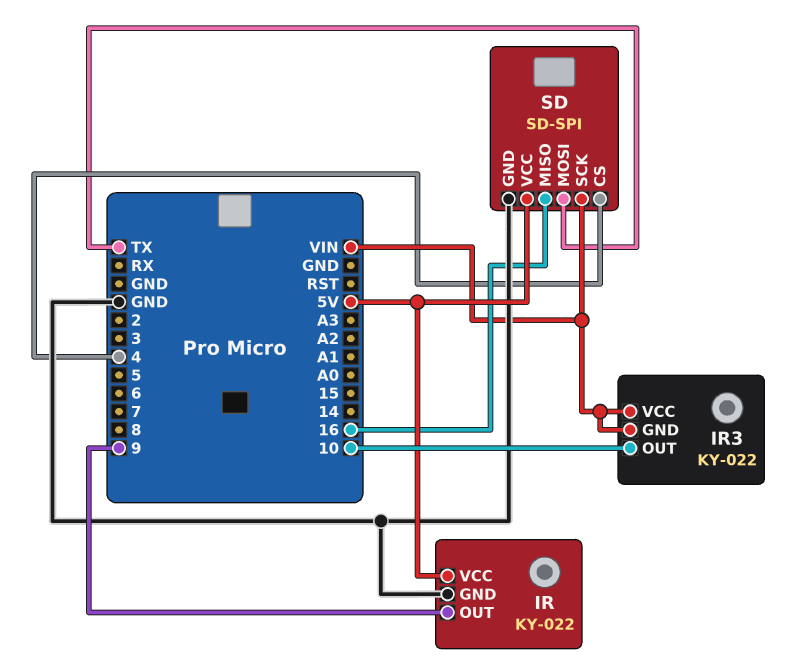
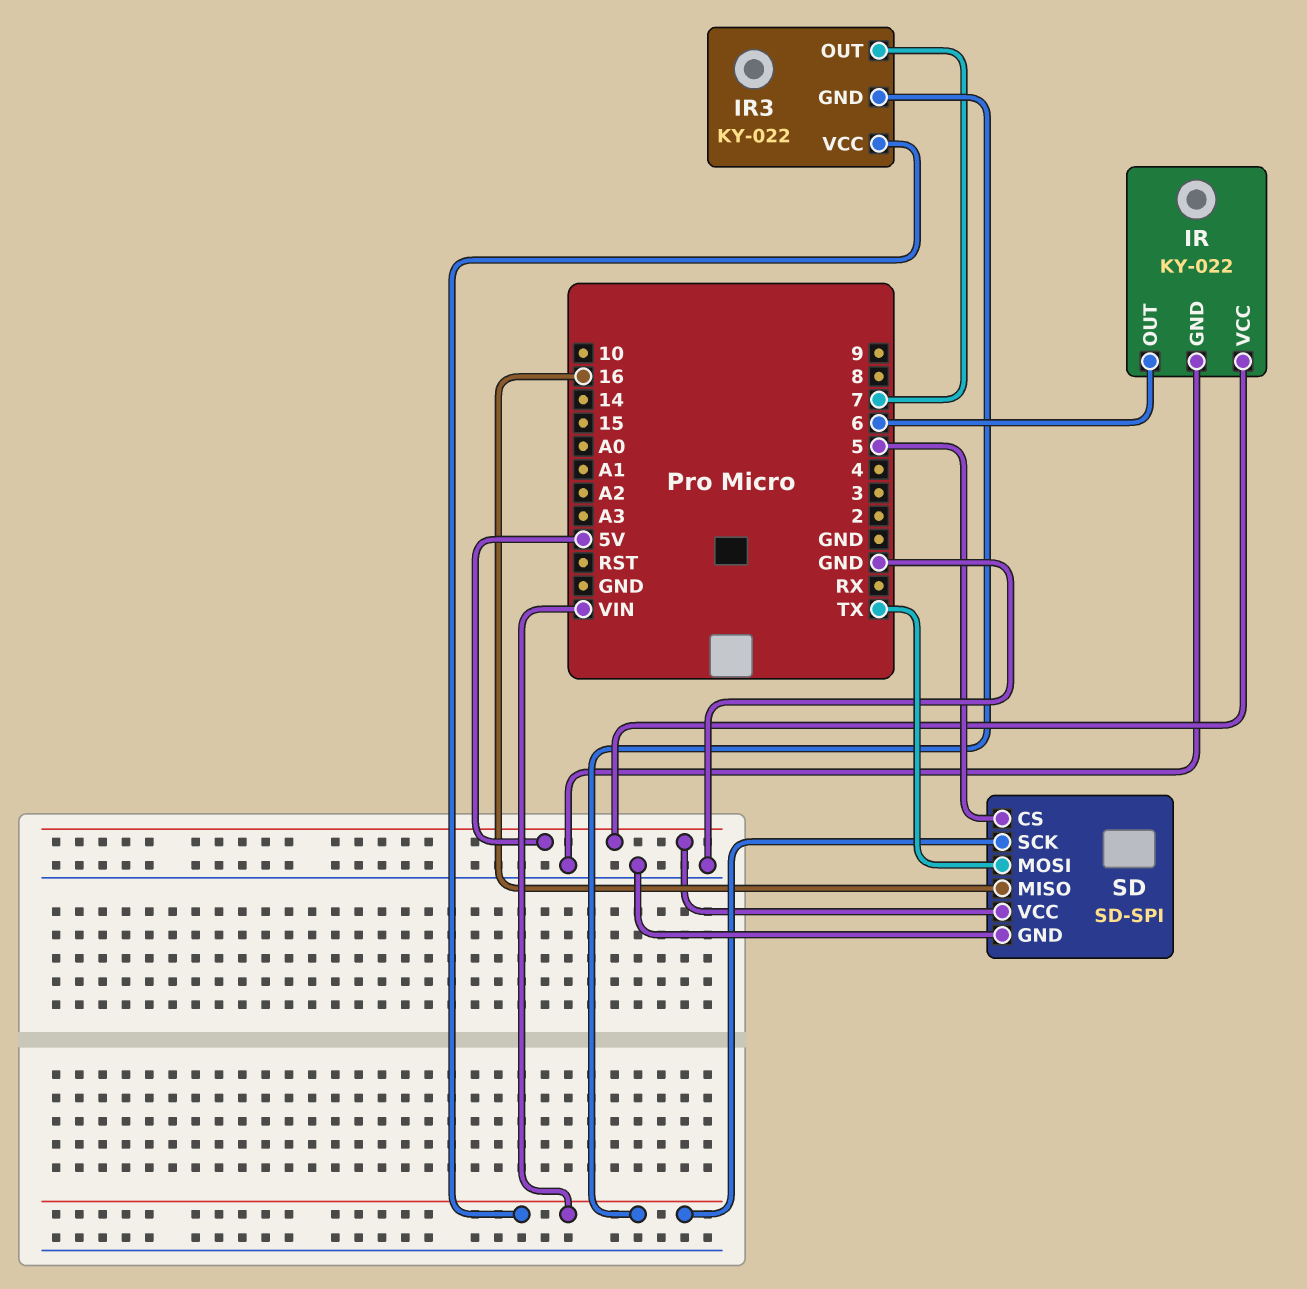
IR pin OUT: 9 -> 6
IR3 pin OUT: 10 -> 7
SD pin CS: 4 -> 5

